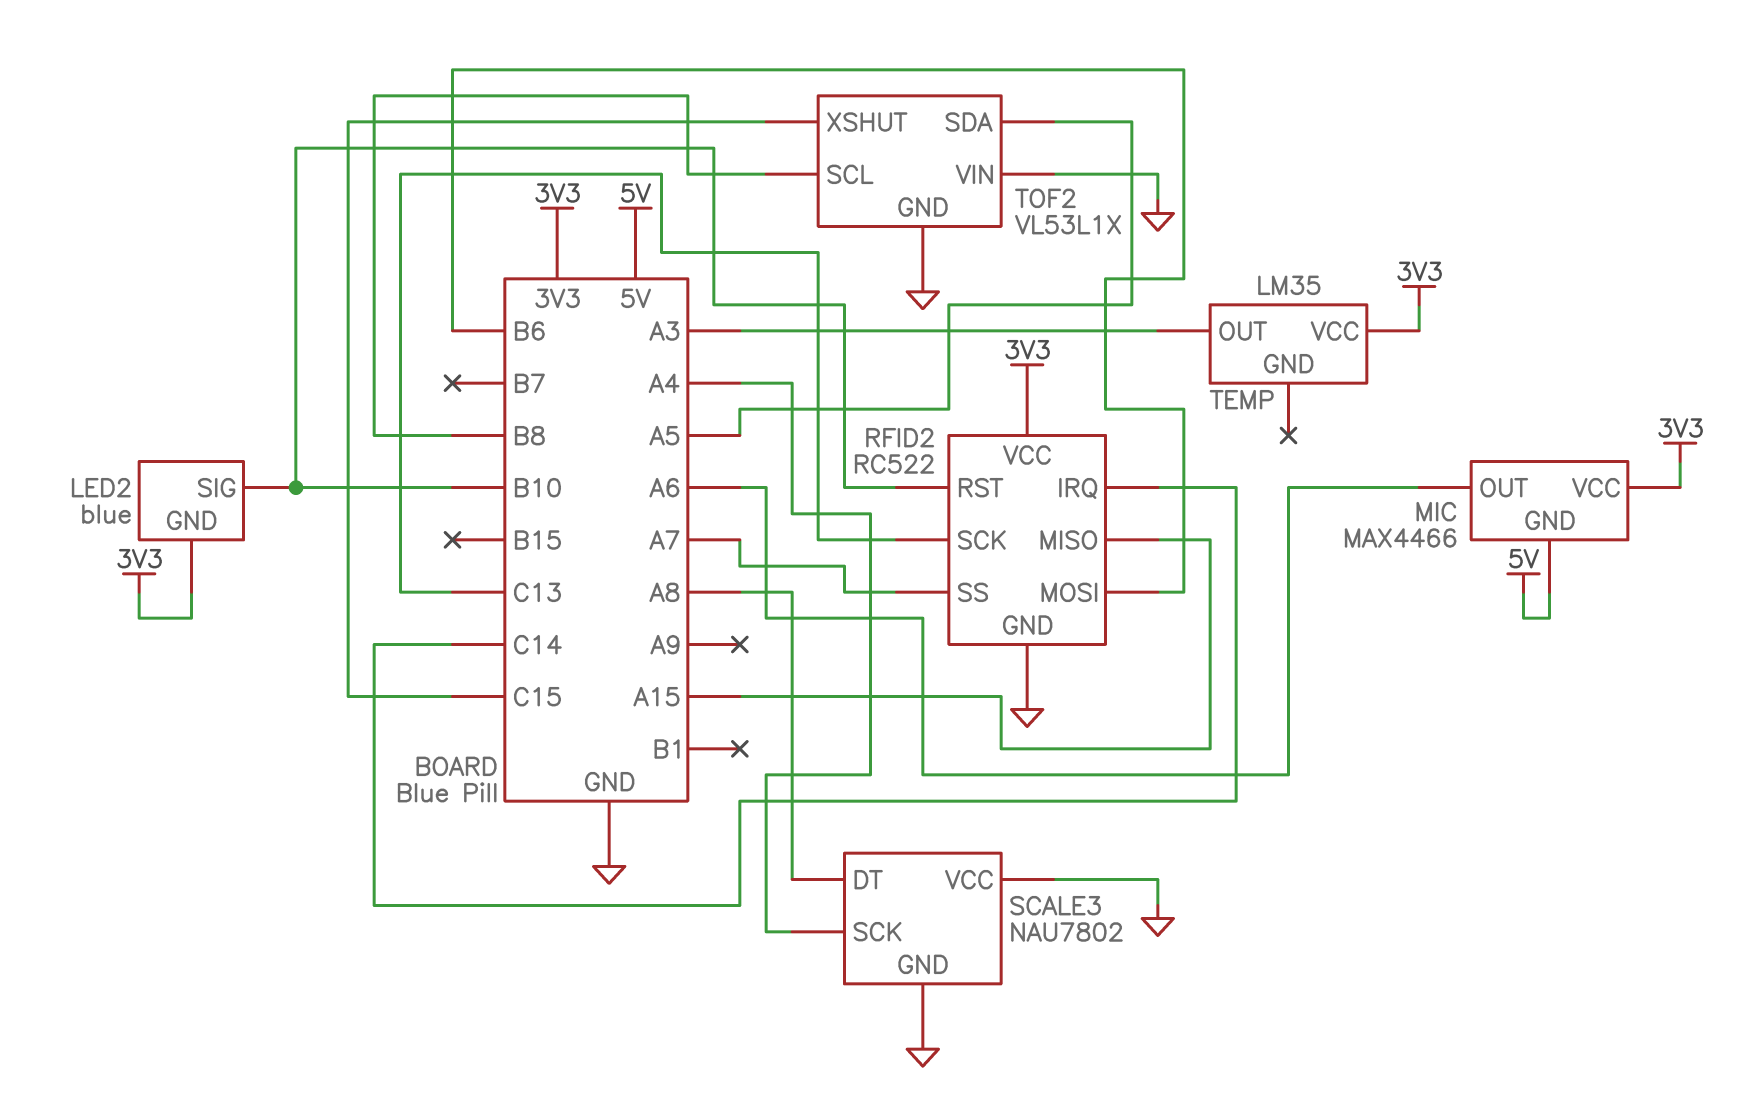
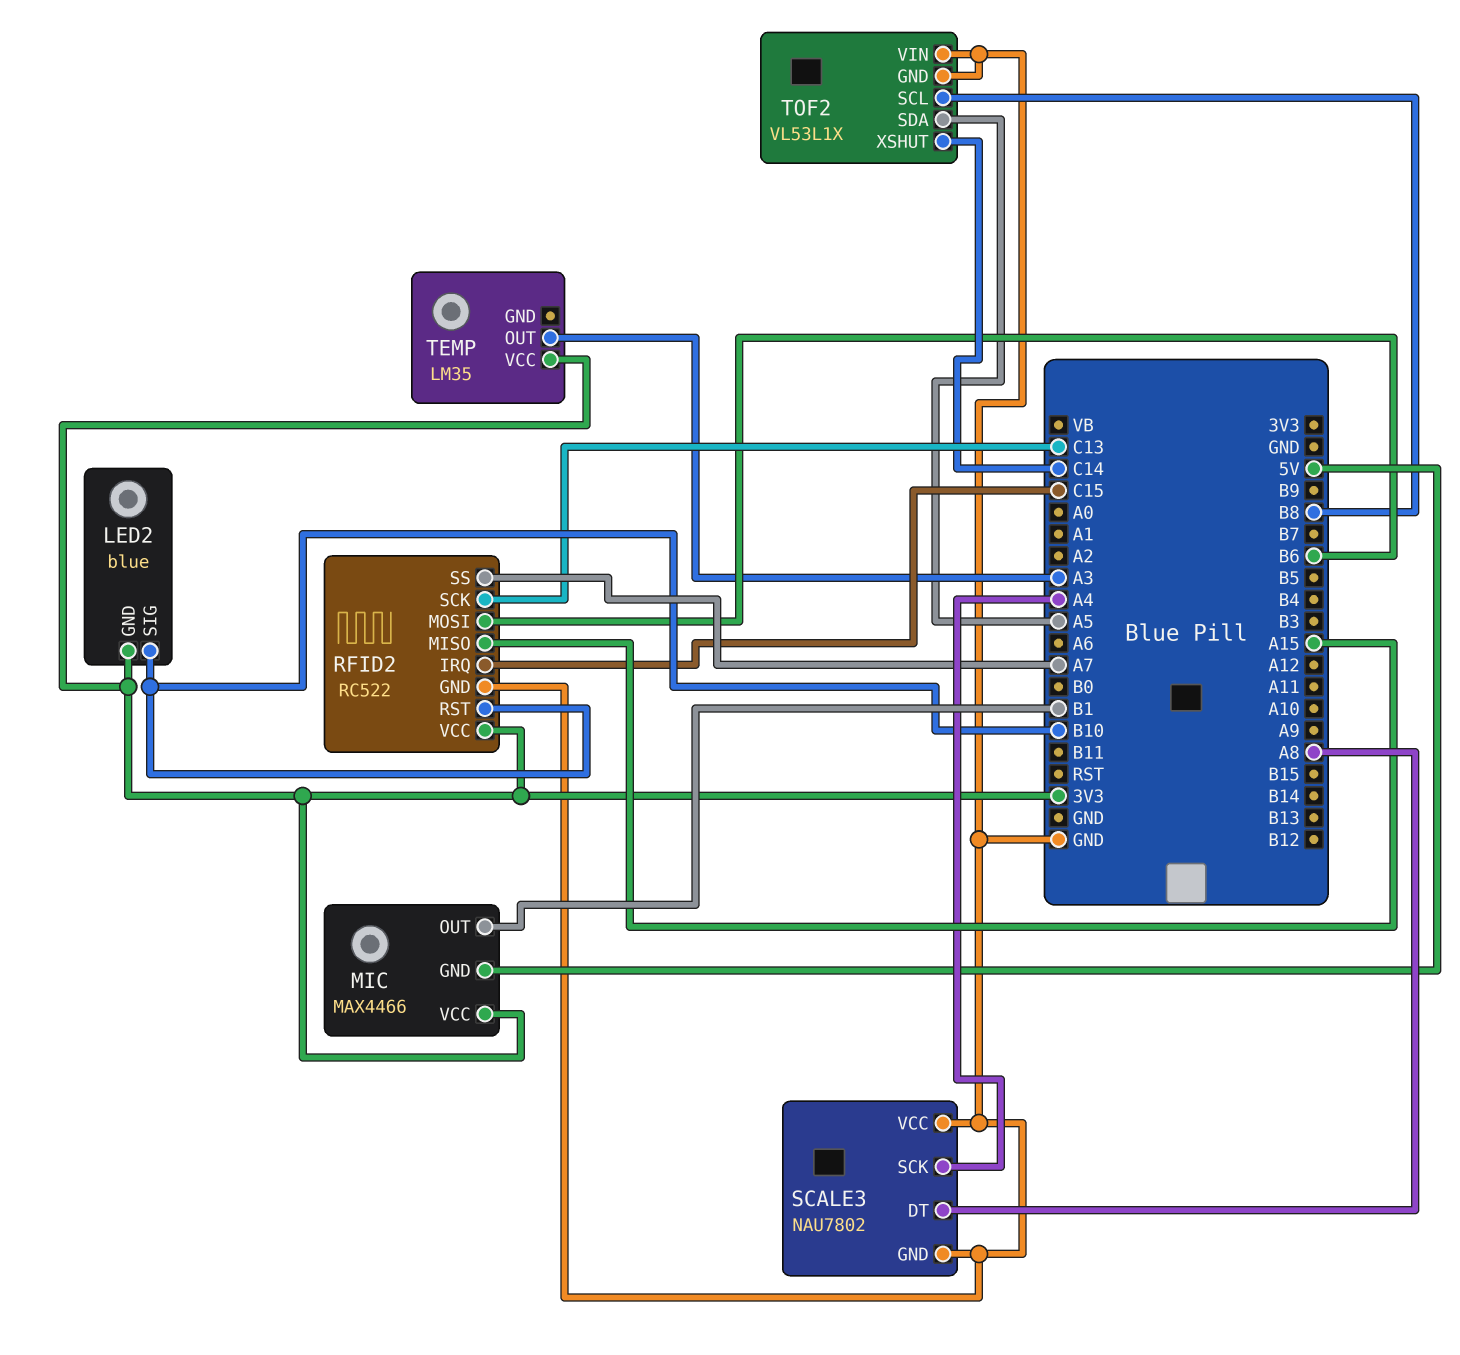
MIC pin OUT: A6 -> B1
RFID2 pin IRQ: C14 -> C15
TOF2 pin XSHUT: C15 -> C14

